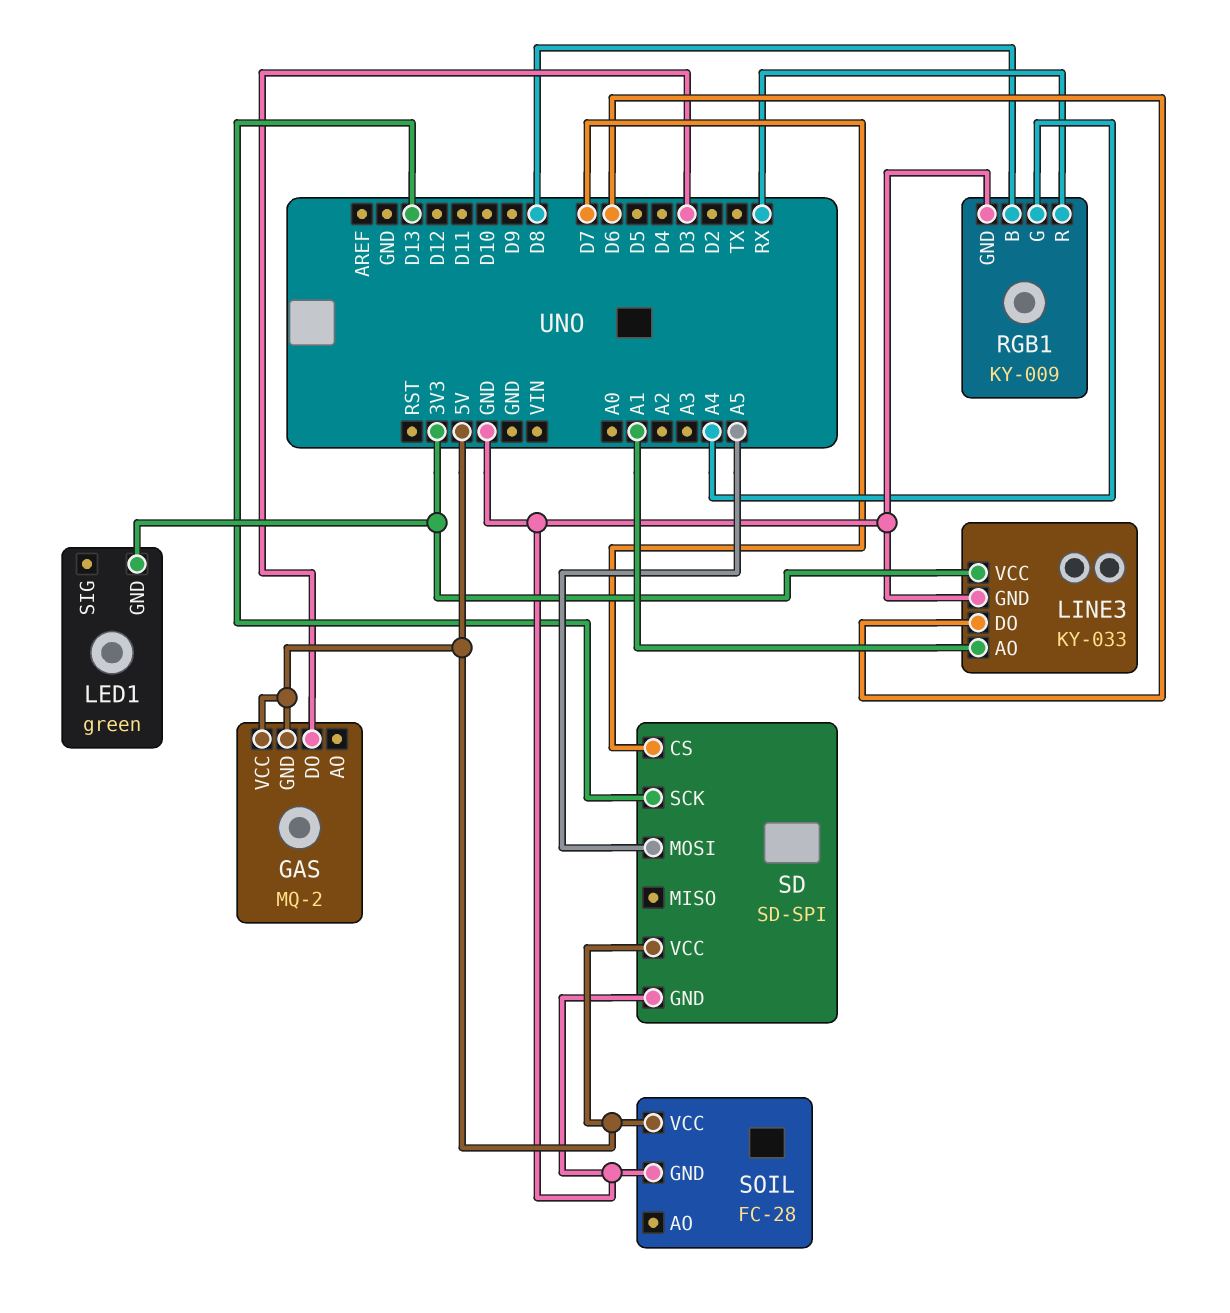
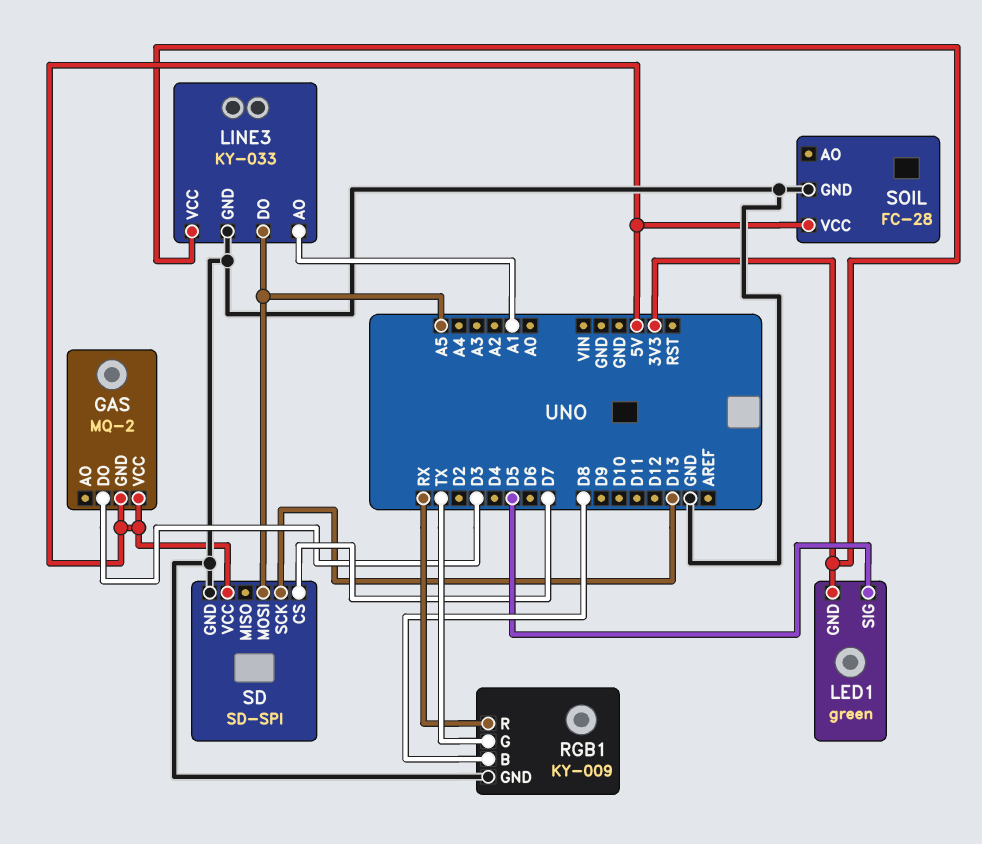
LED1 pin SIG: none -> D5
LINE3 pin DO: D6 -> A5
RGB1 pin G: A4 -> TX

